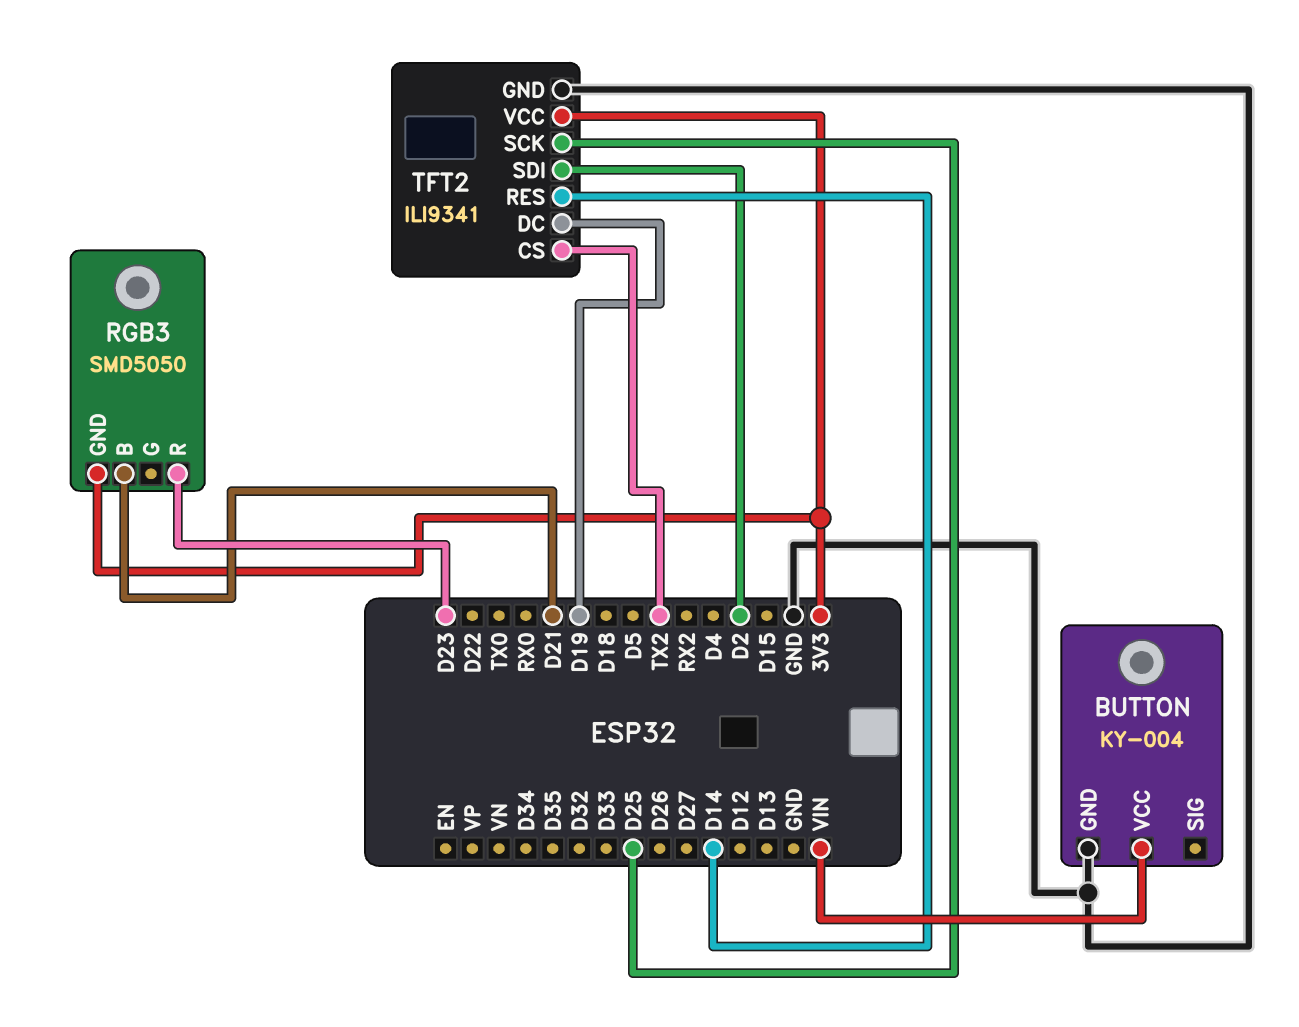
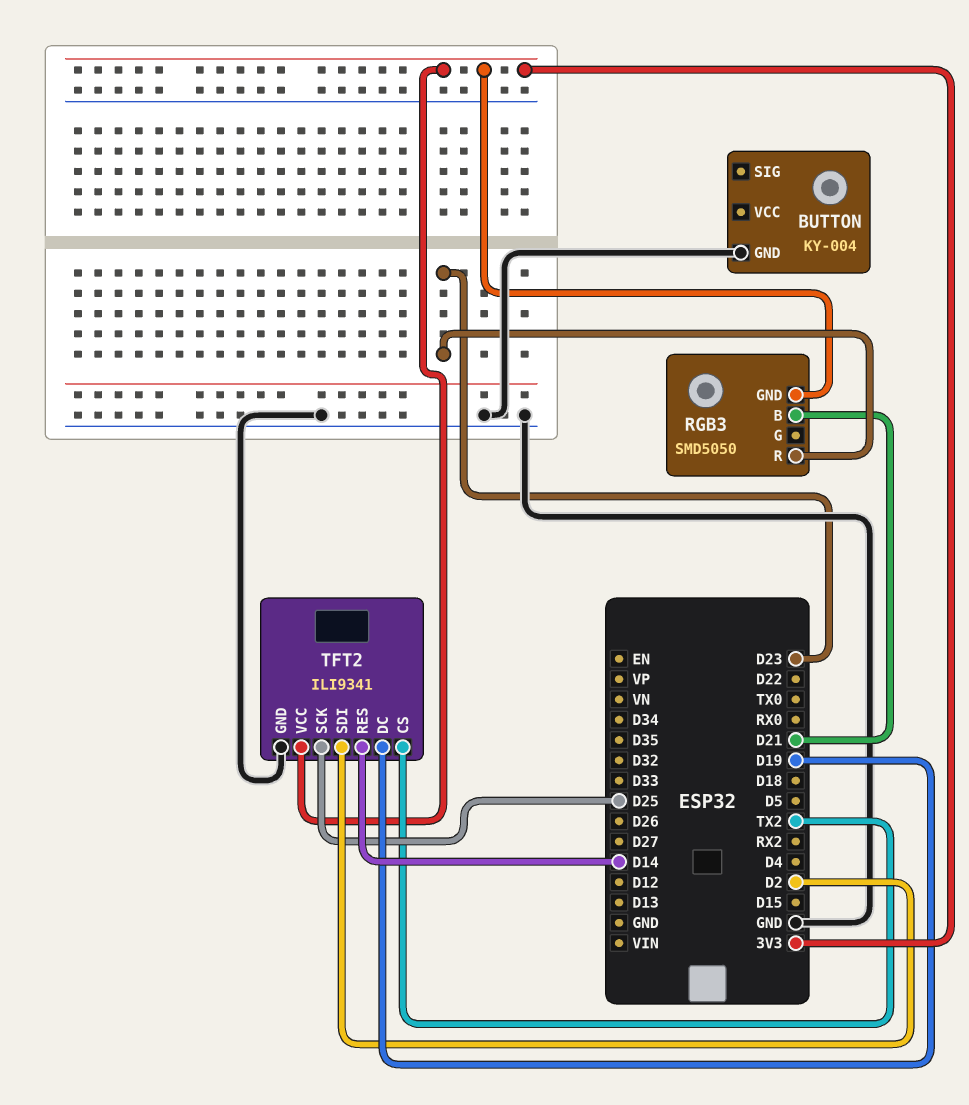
BUTTON pin VCC: VIN -> none

